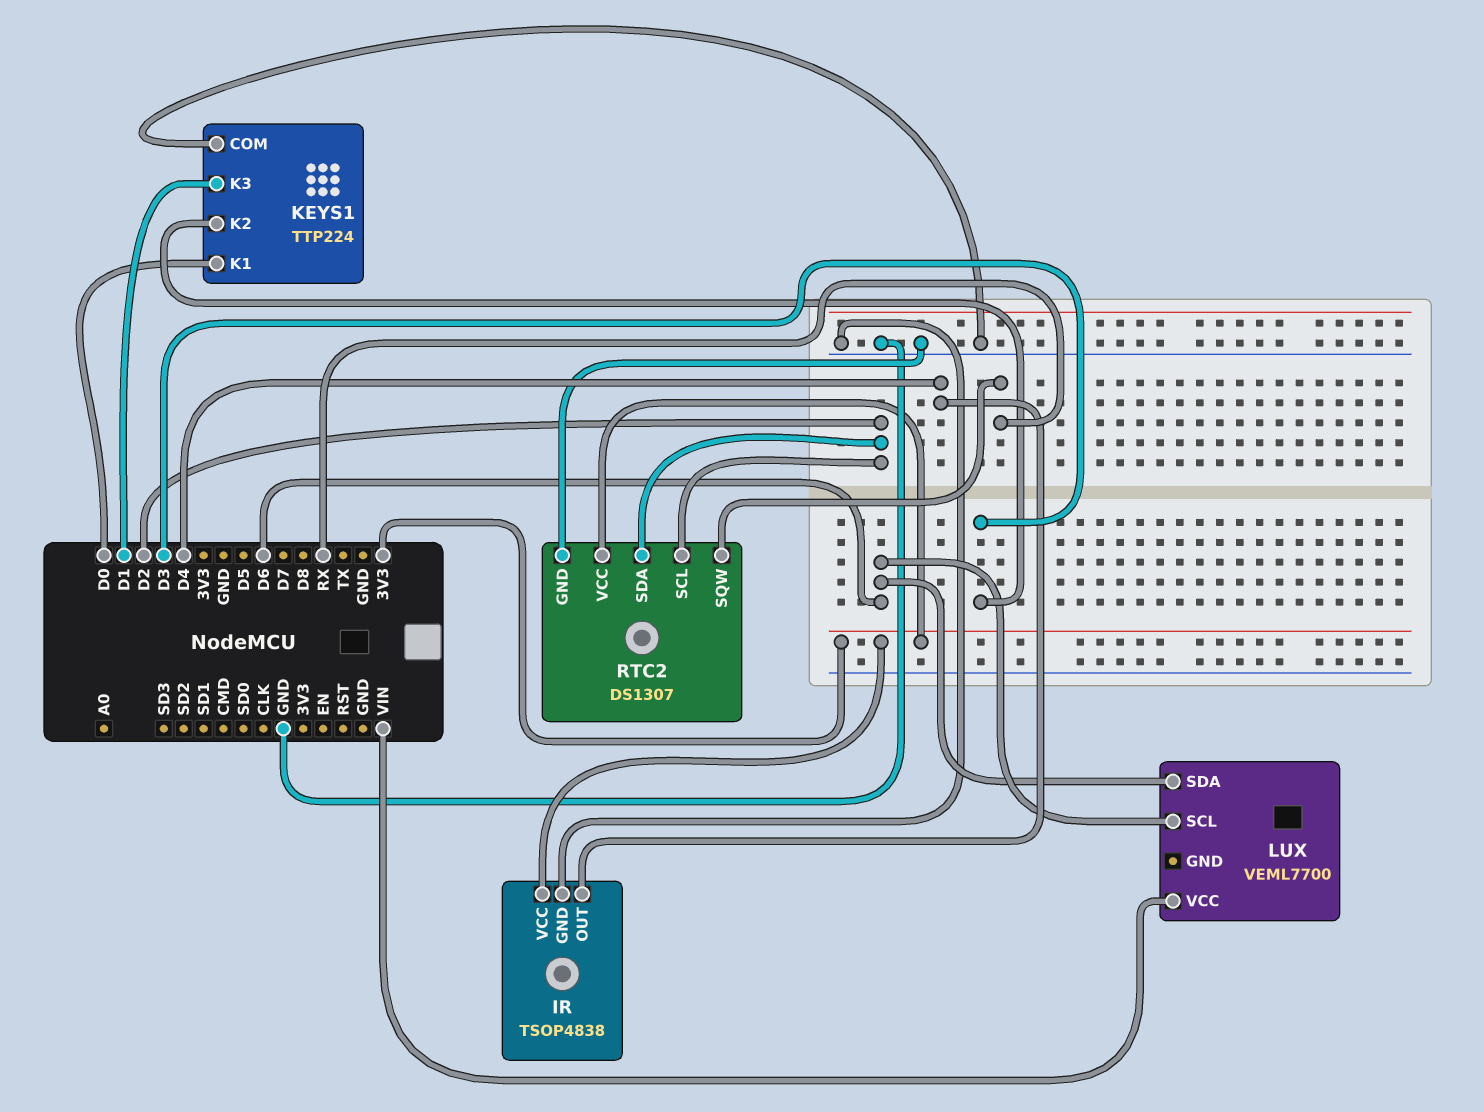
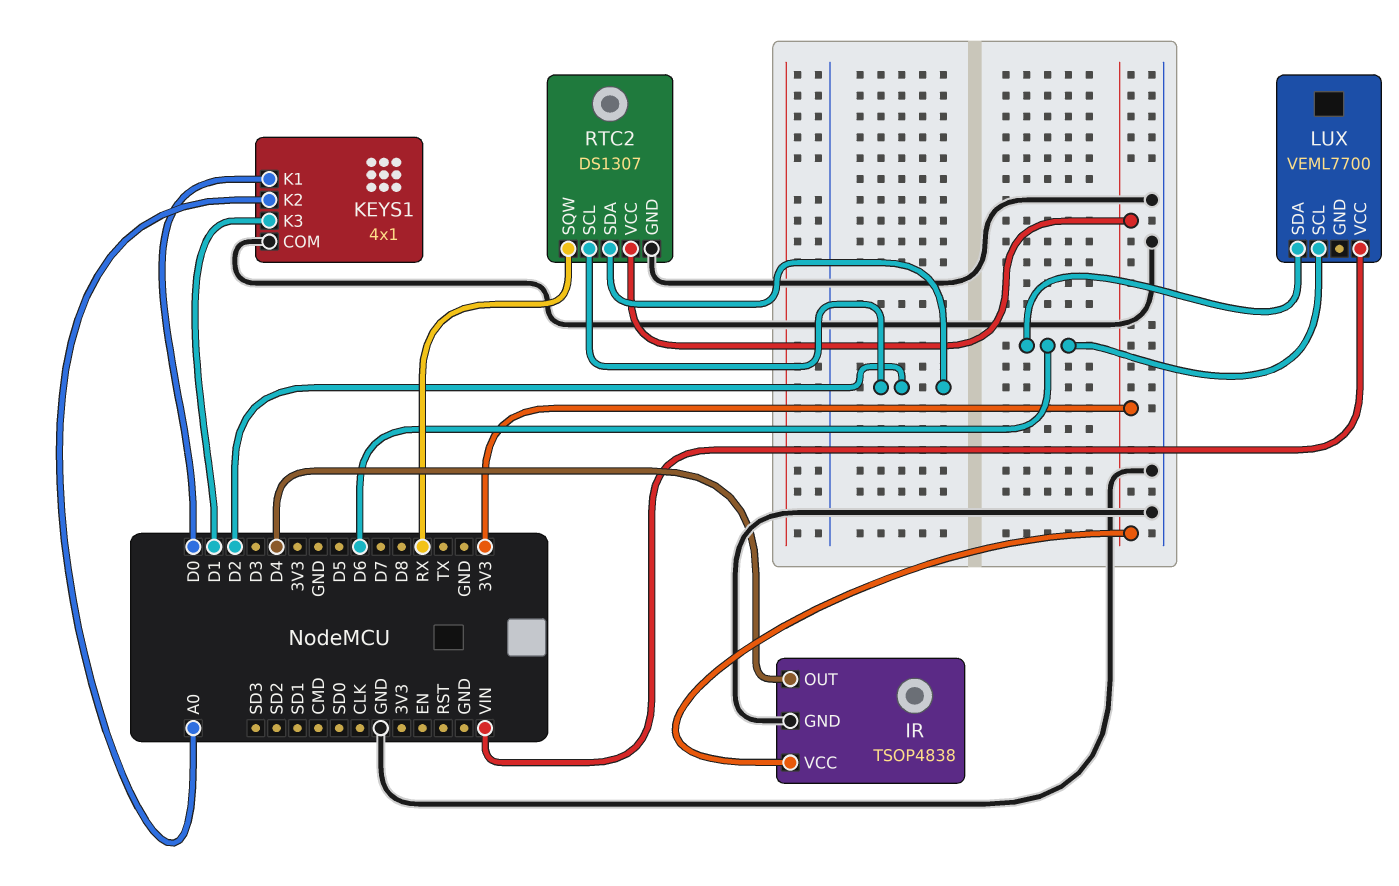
KEYS1: TTP224 -> 4x1
KEYS1 pin K2: D3 -> A0

